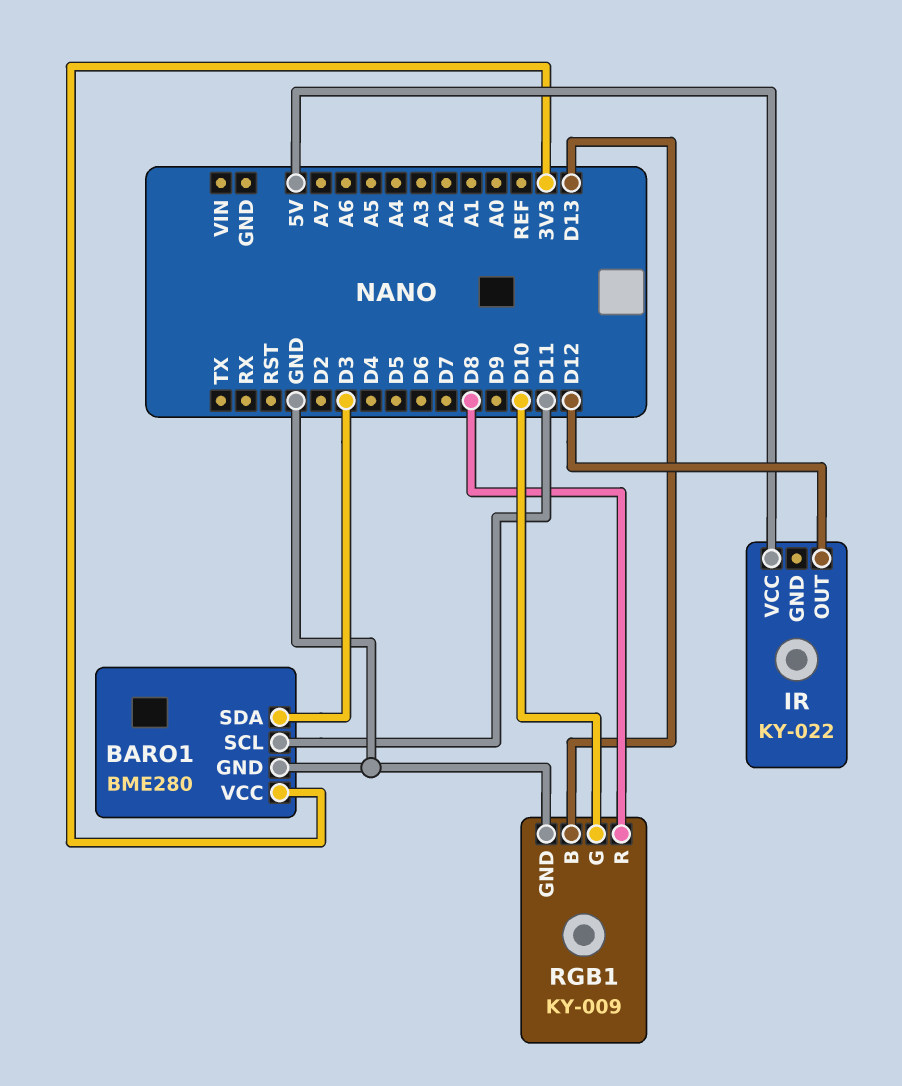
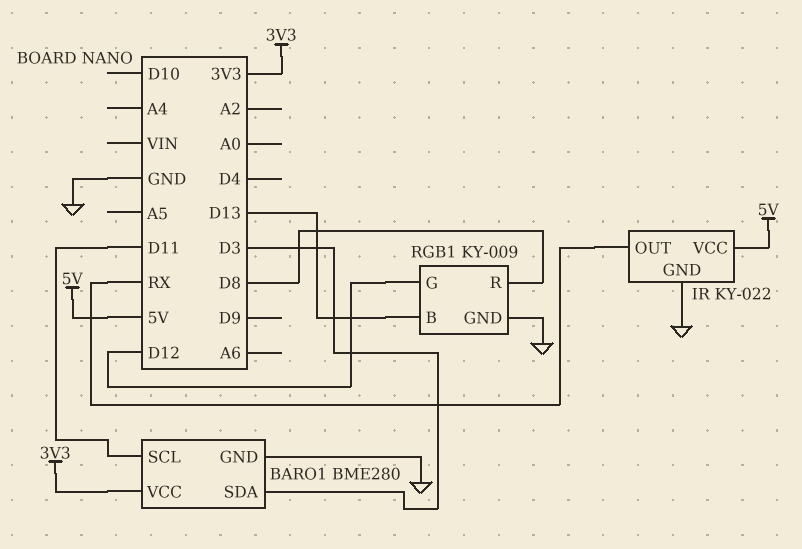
IR pin GND: none -> GND
IR pin OUT: D12 -> RX
RGB1 pin G: D10 -> D12

